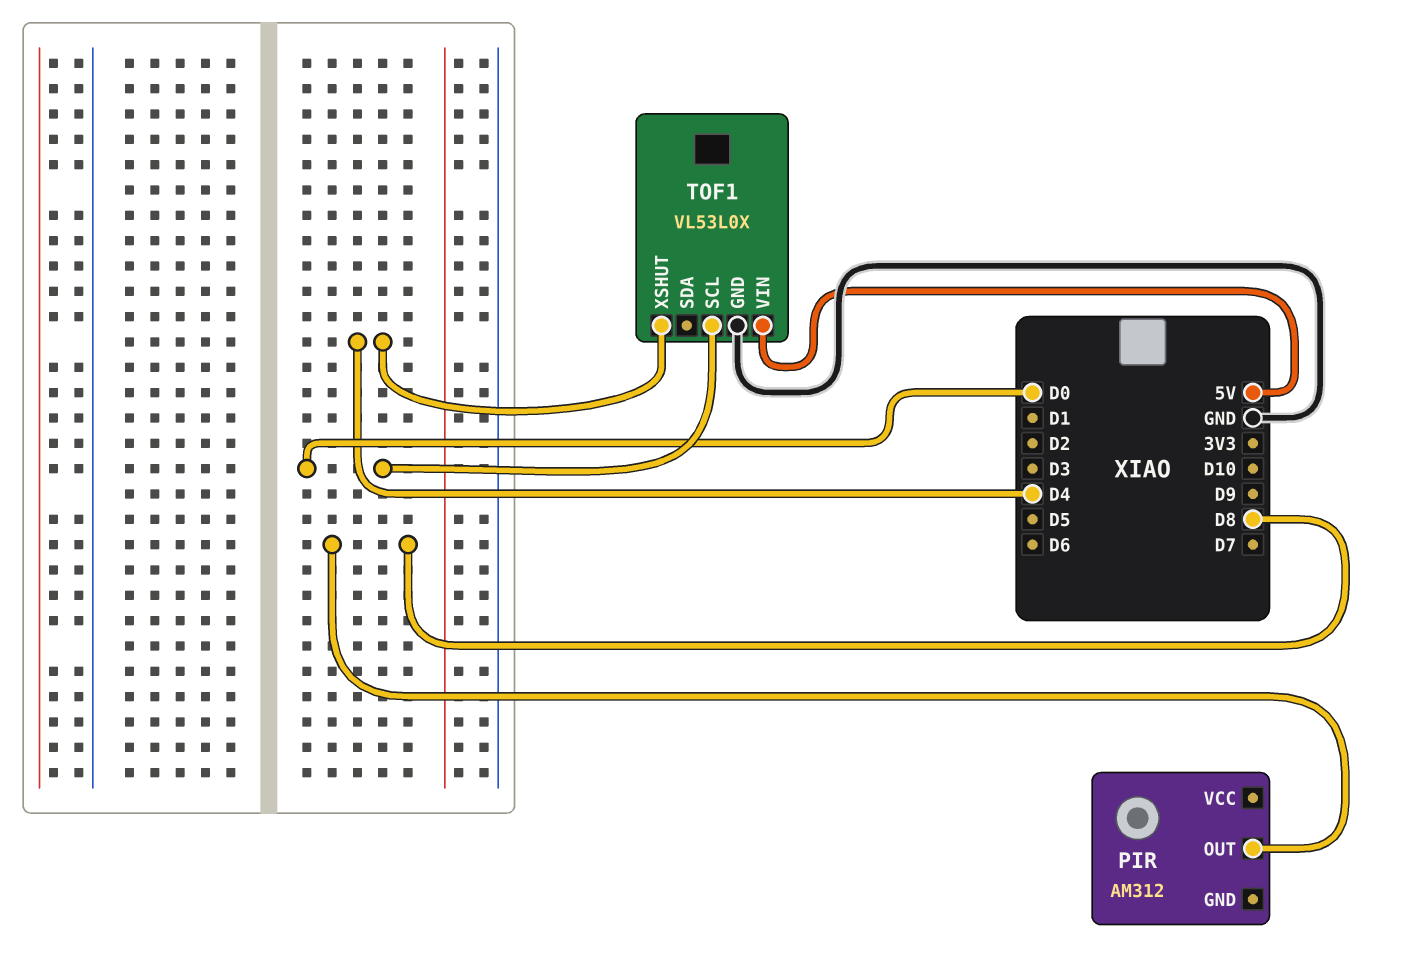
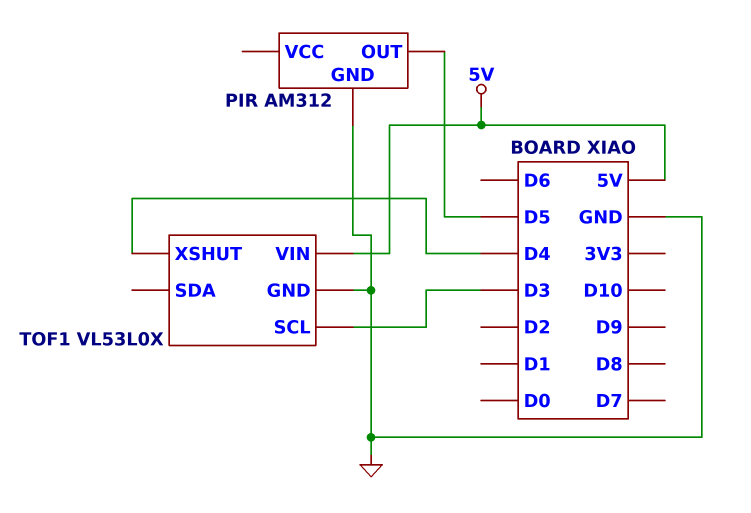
PIR pin GND: none -> GND
PIR pin OUT: D8 -> D5
TOF1 pin SCL: D0 -> D3

